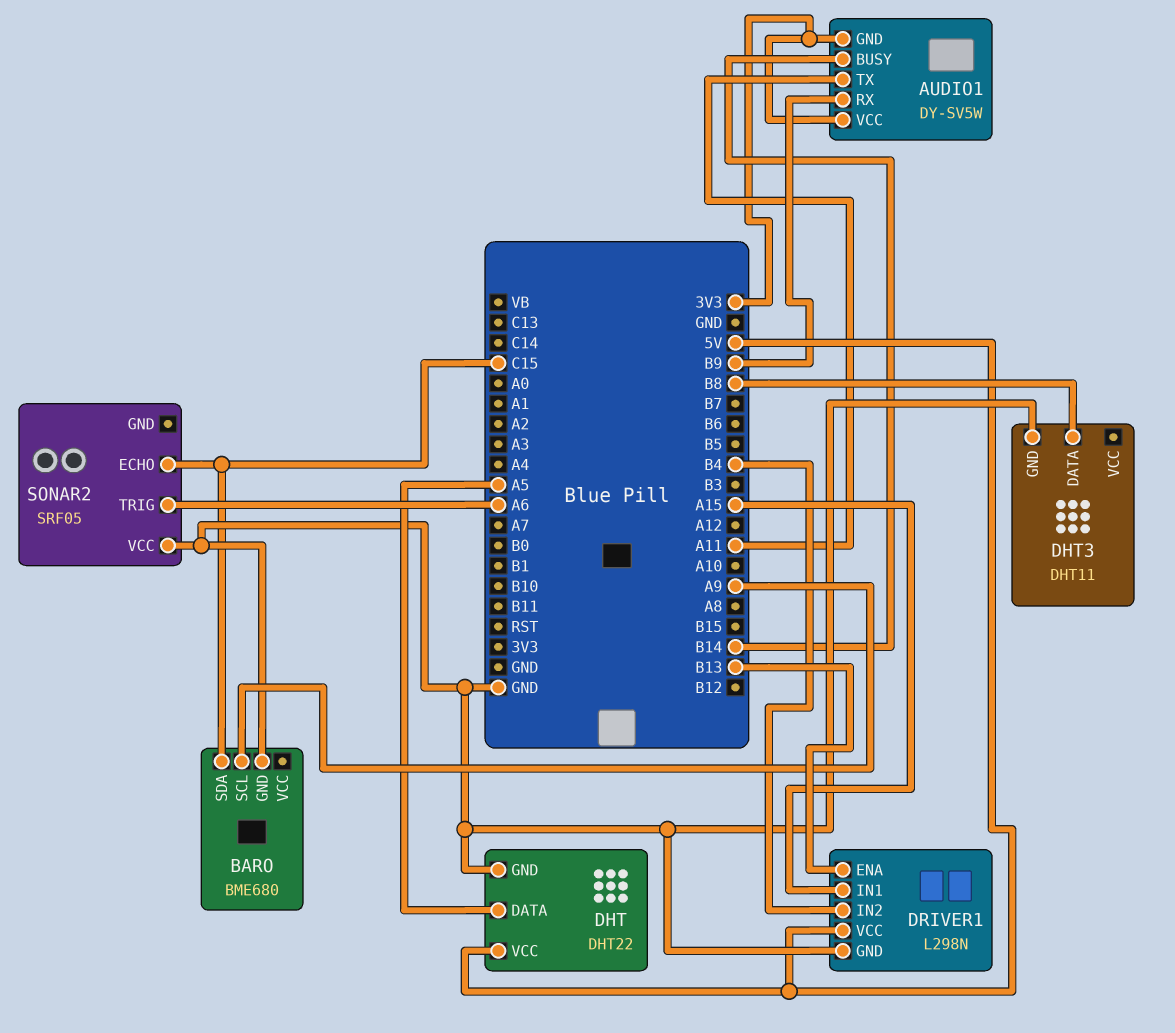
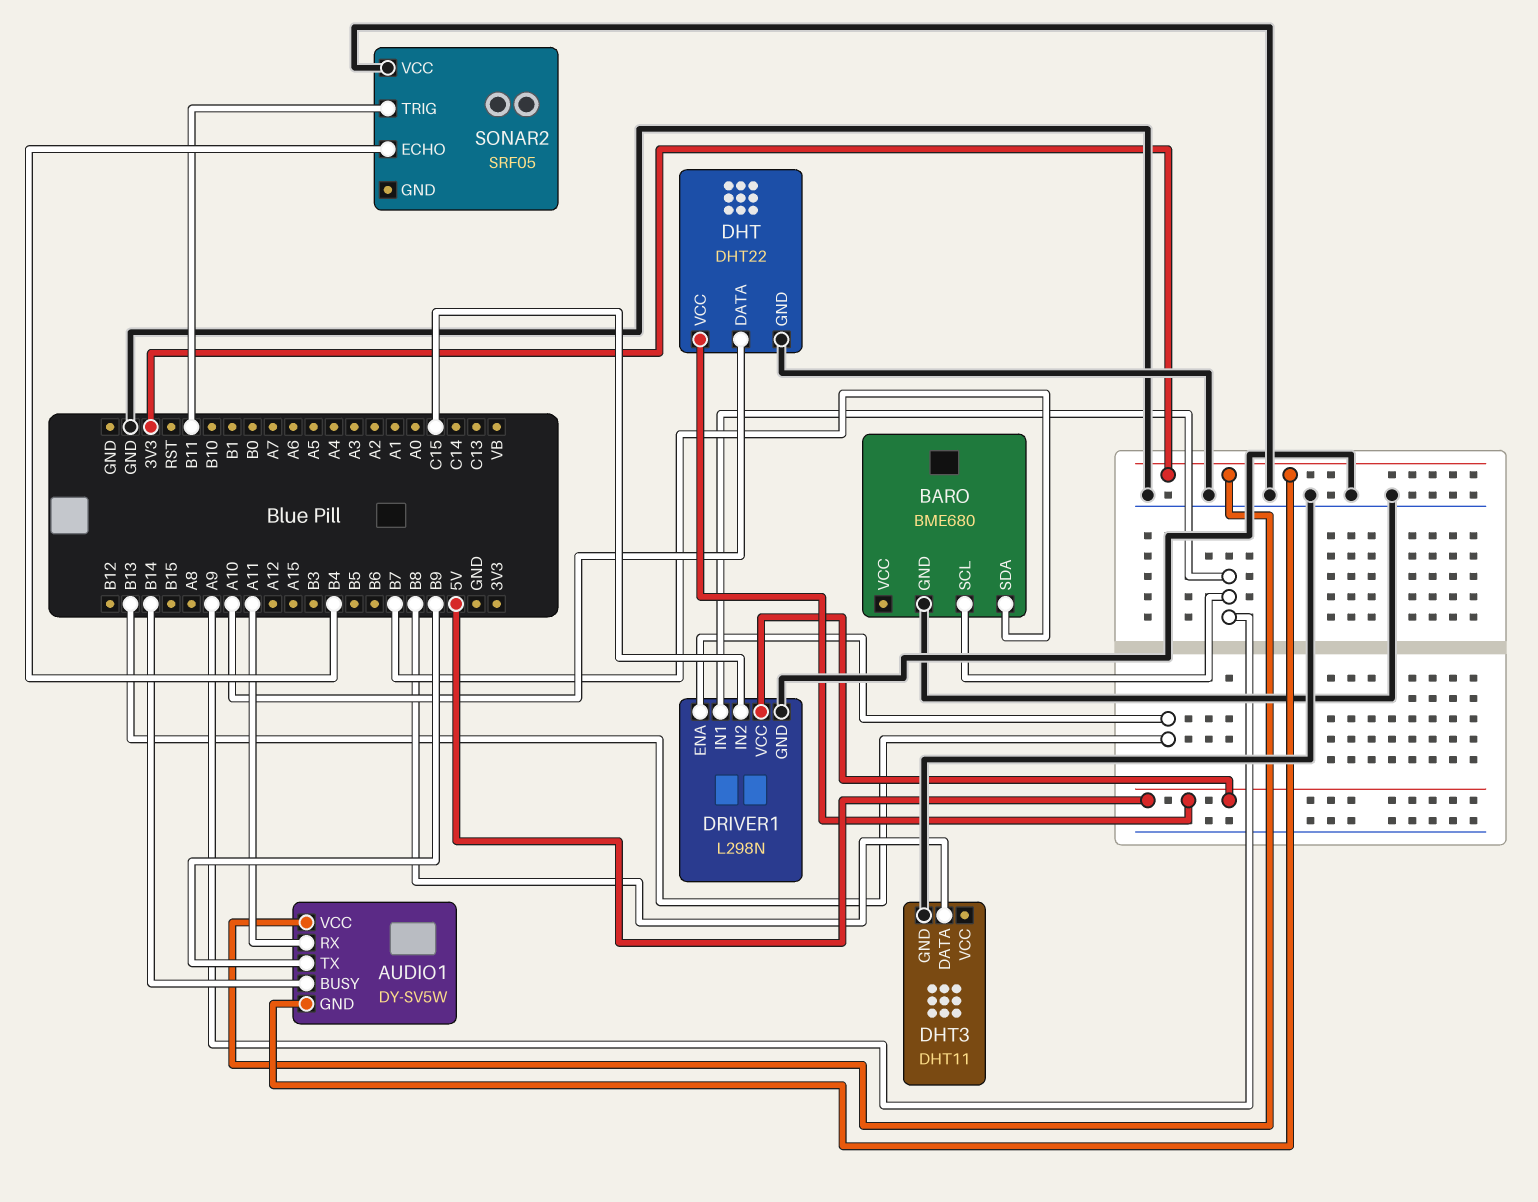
AUDIO1 pin RX: B9 -> A11
AUDIO1 pin TX: A11 -> B9
BARO pin SDA: C15 -> B7
DHT pin DATA: A5 -> A10
DRIVER1 pin IN1: A15 -> A9
DRIVER1 pin IN2: B4 -> C15
SONAR2 pin ECHO: C15 -> B4
SONAR2 pin TRIG: A6 -> B11

